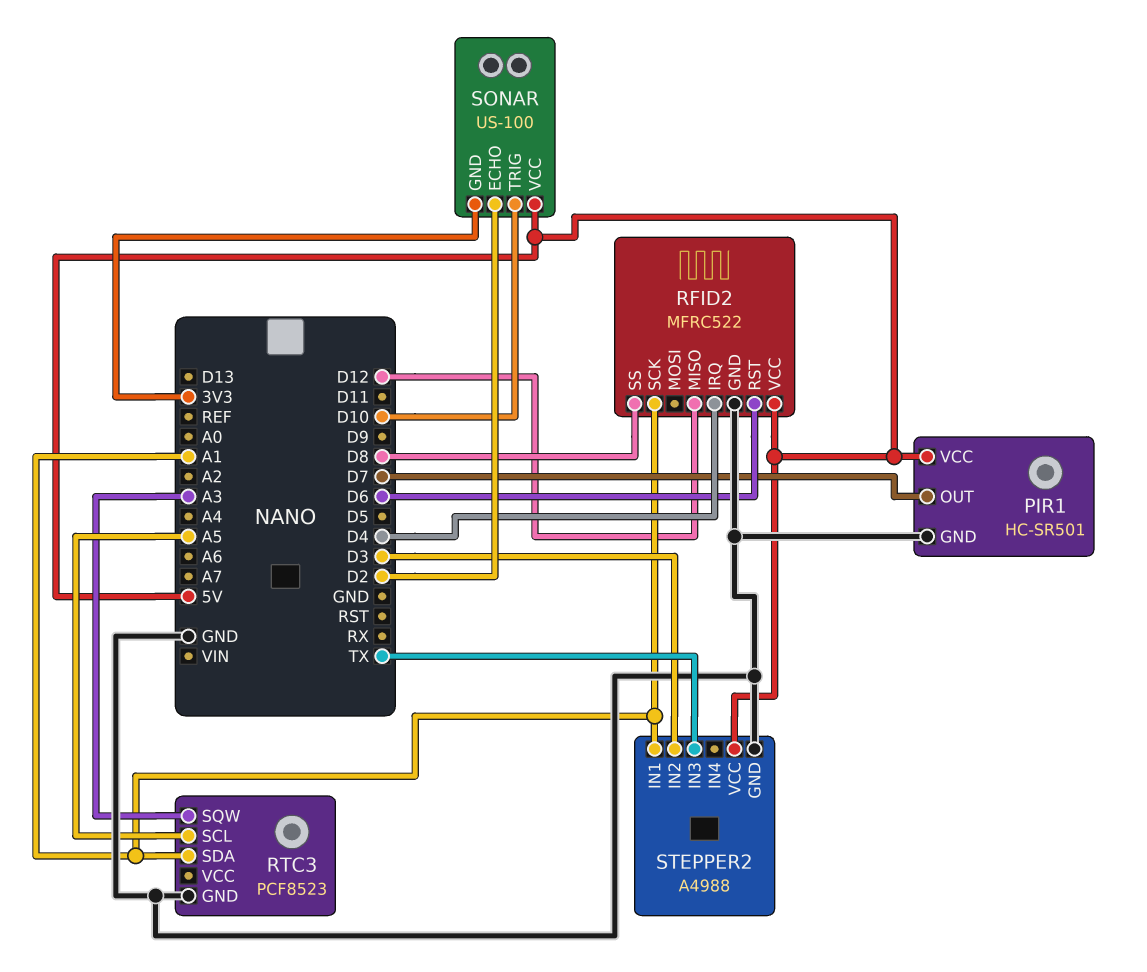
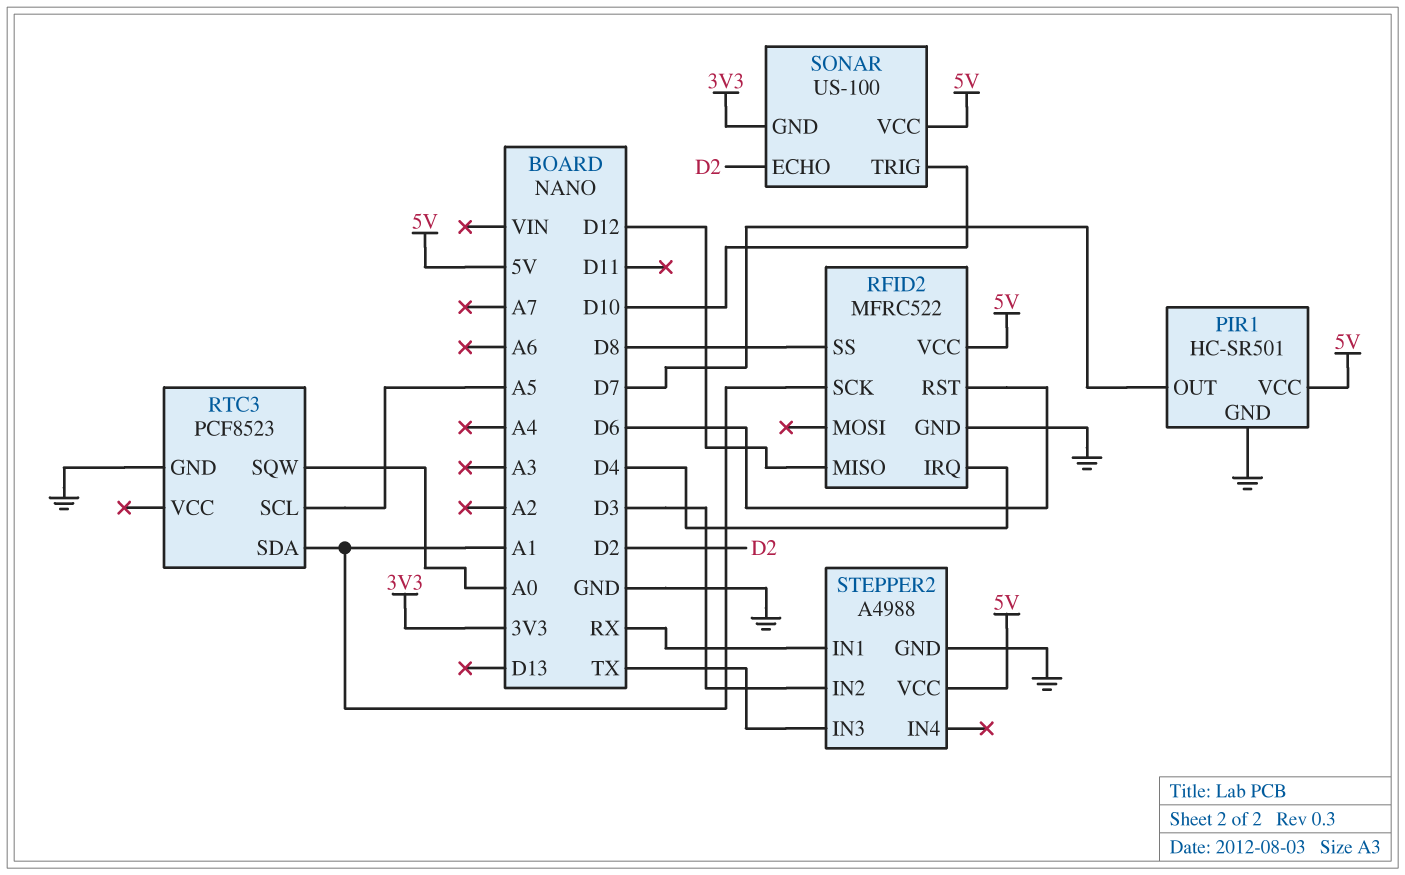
RTC3 pin SQW: A3 -> A0
STEPPER2 pin IN1: A1 -> RX

